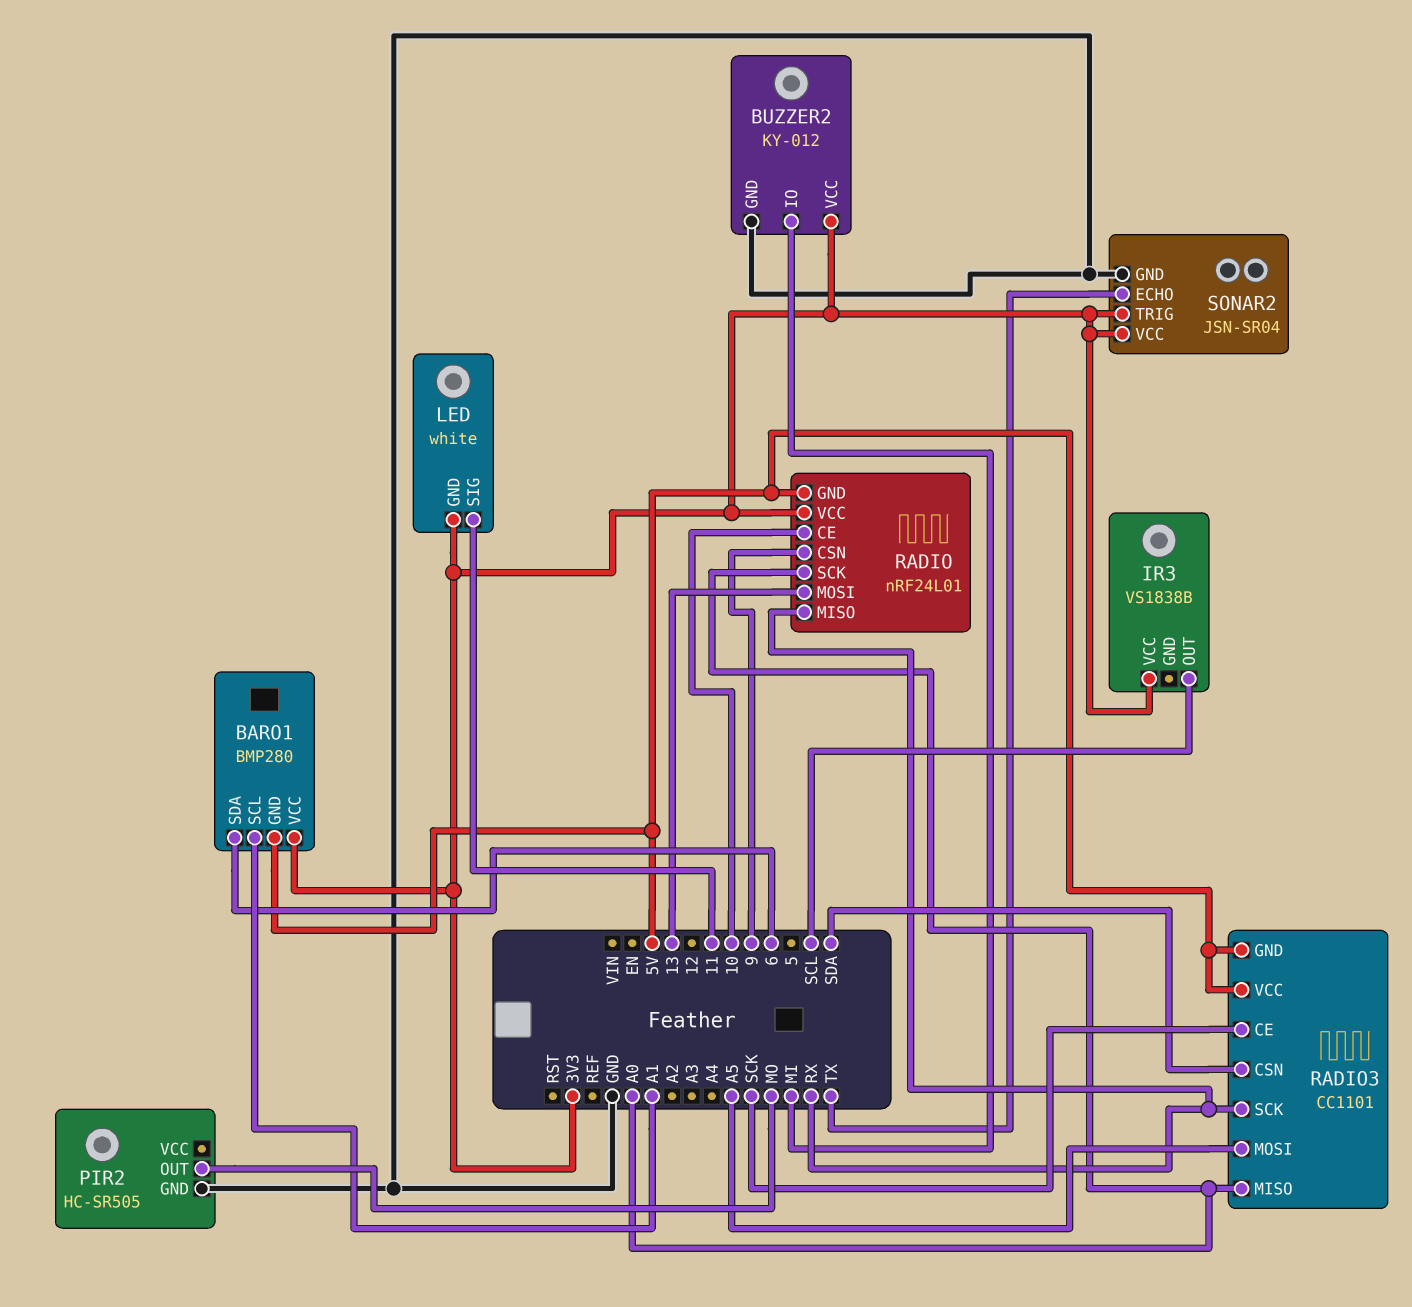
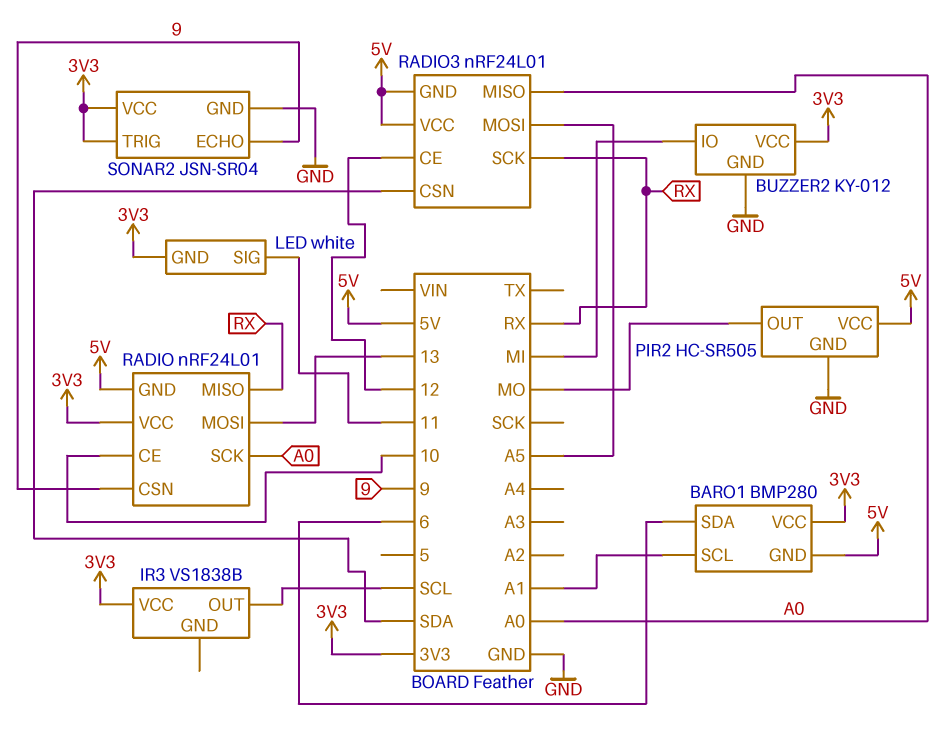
PIR2 pin VCC: none -> 5V
RADIO3: CC1101 -> nRF24L01
RADIO3 pin CE: SCK -> 12
SONAR2 pin ECHO: TX -> 9

